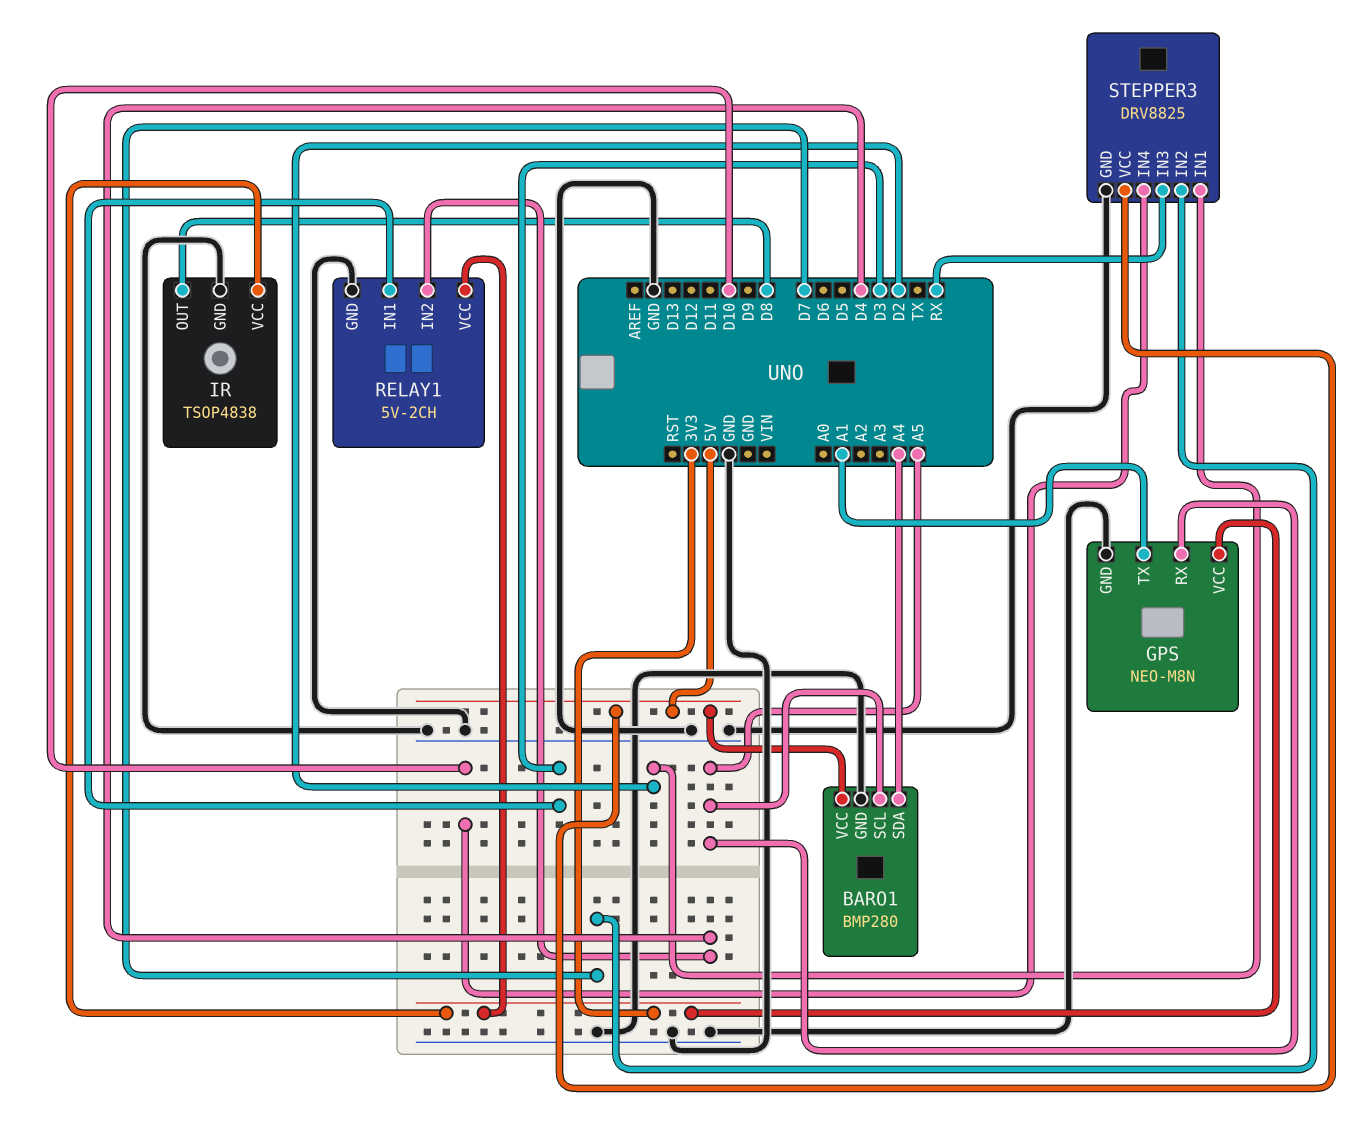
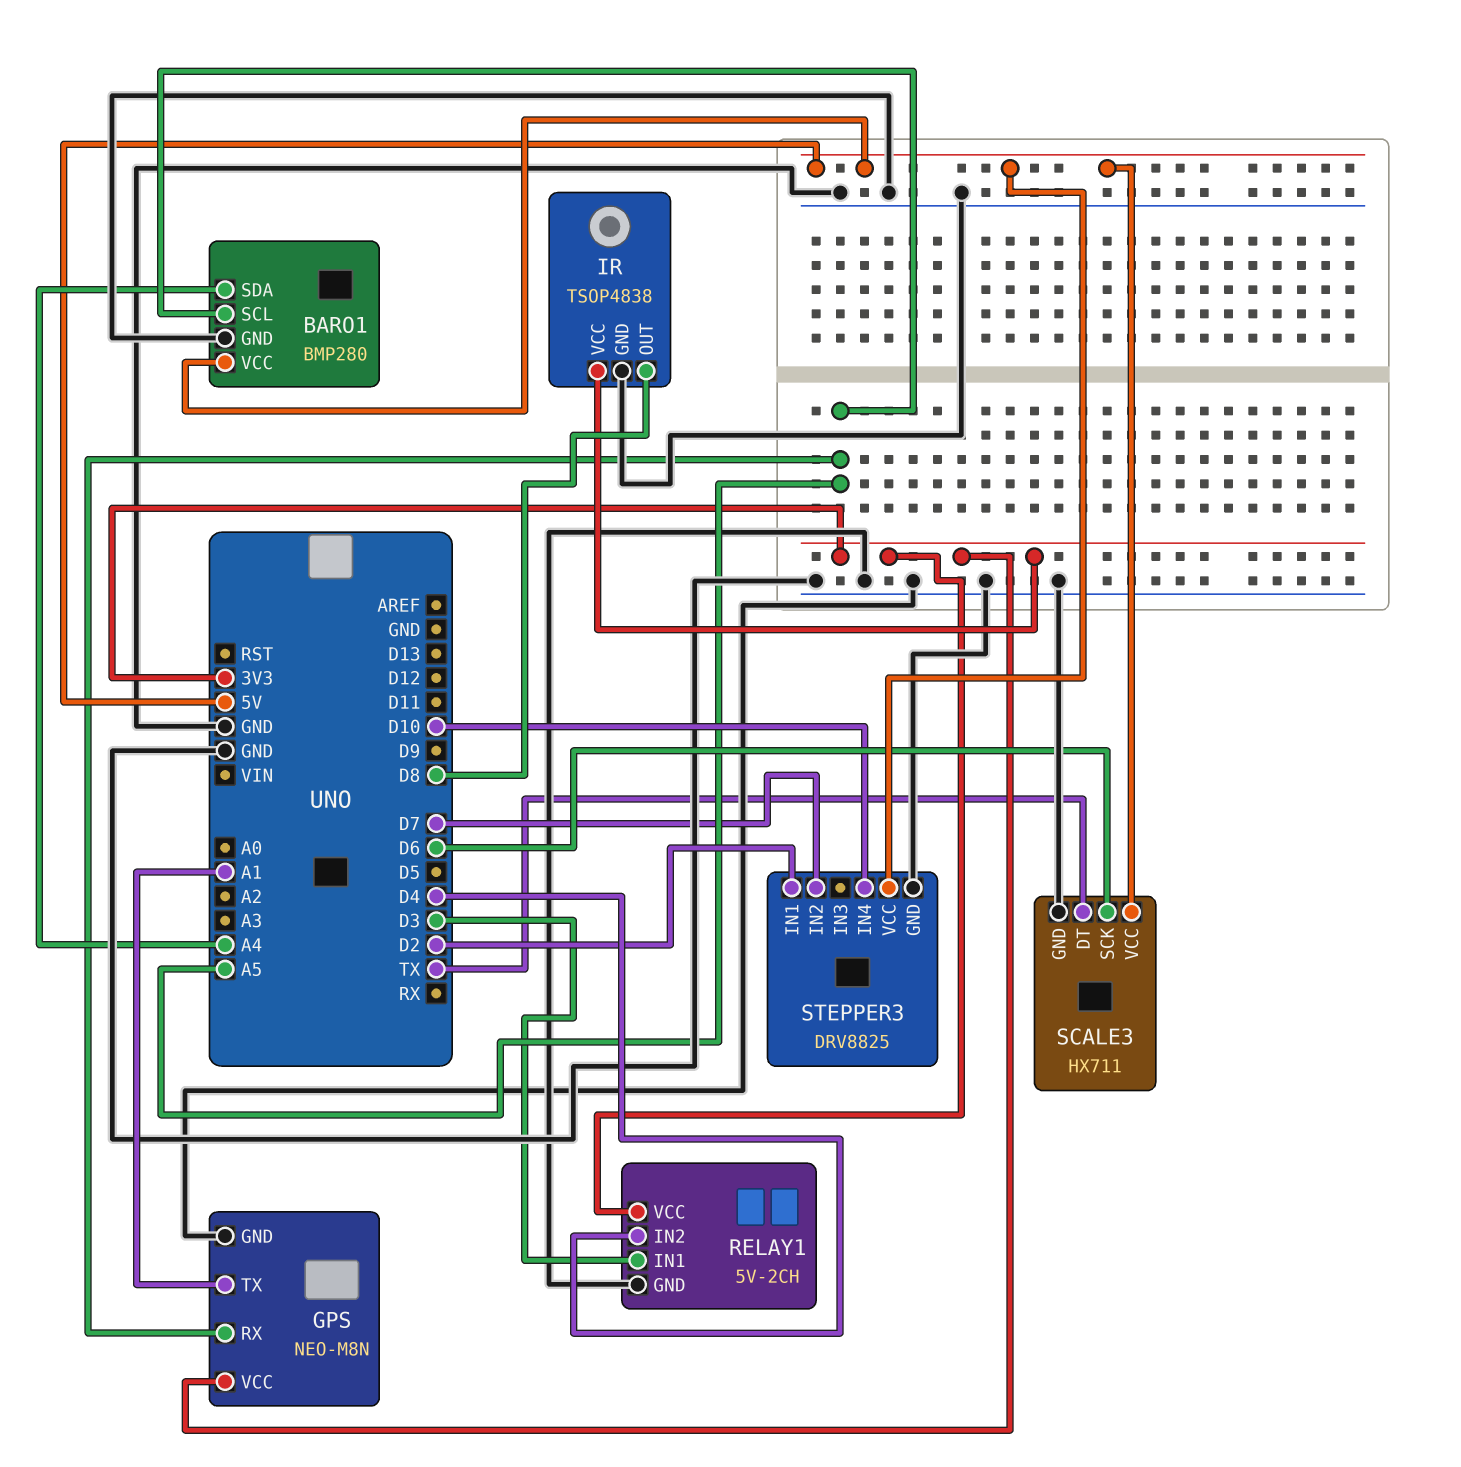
SCALE3: none -> HX711
SCALE3 pin DT: none -> TX
SCALE3 pin GND: none -> GND
SCALE3 pin SCK: none -> D6
SCALE3 pin VCC: none -> 5V
STEPPER3 pin IN3: RX -> none

